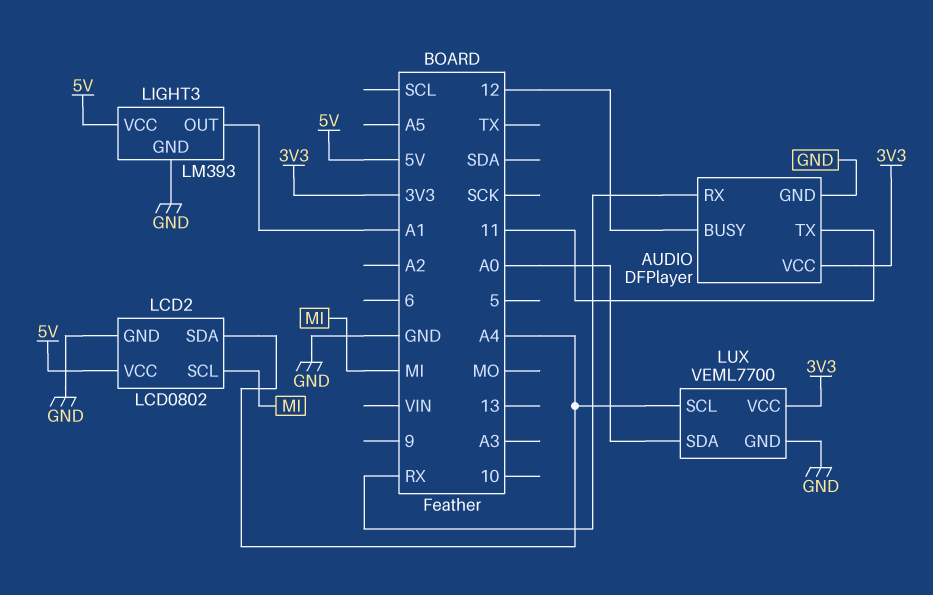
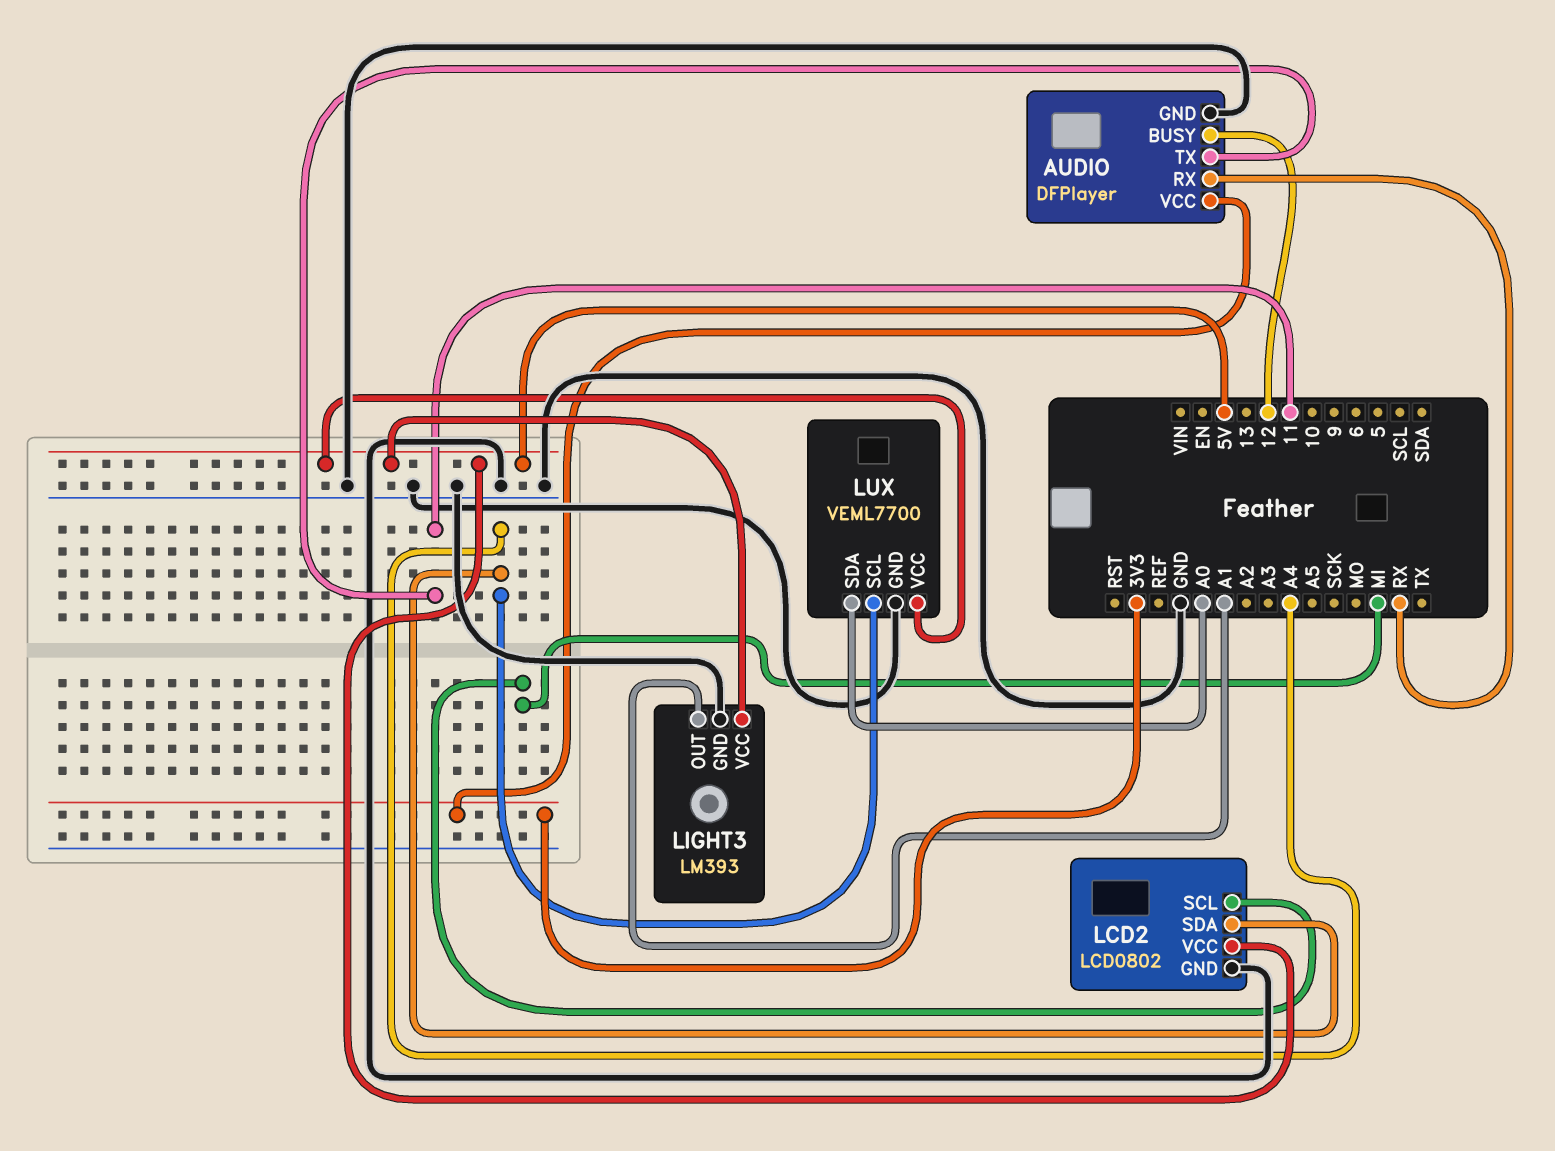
LUX pin VCC: 3V3 -> 5V

